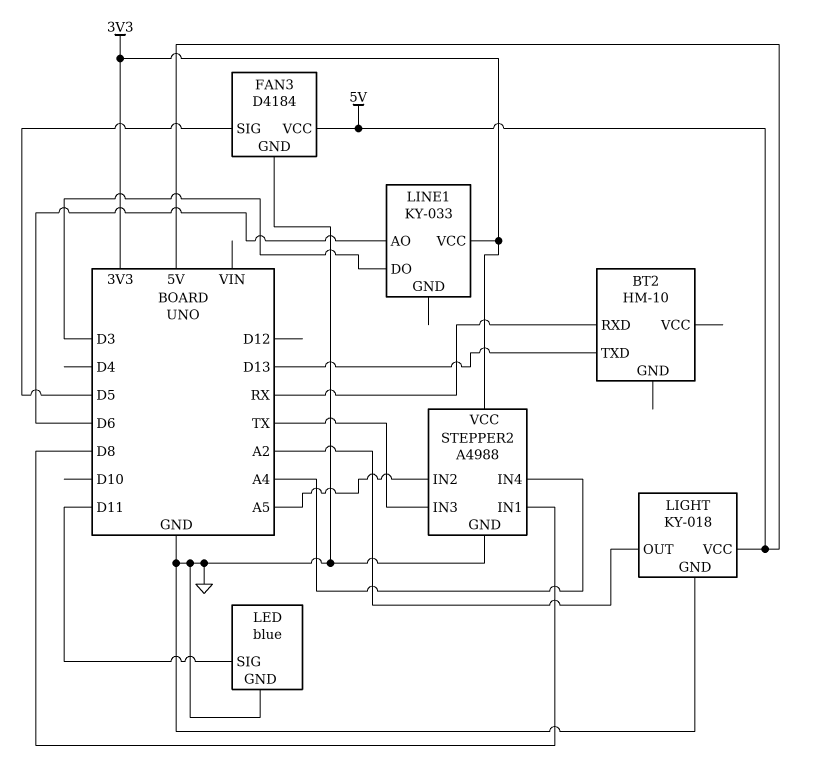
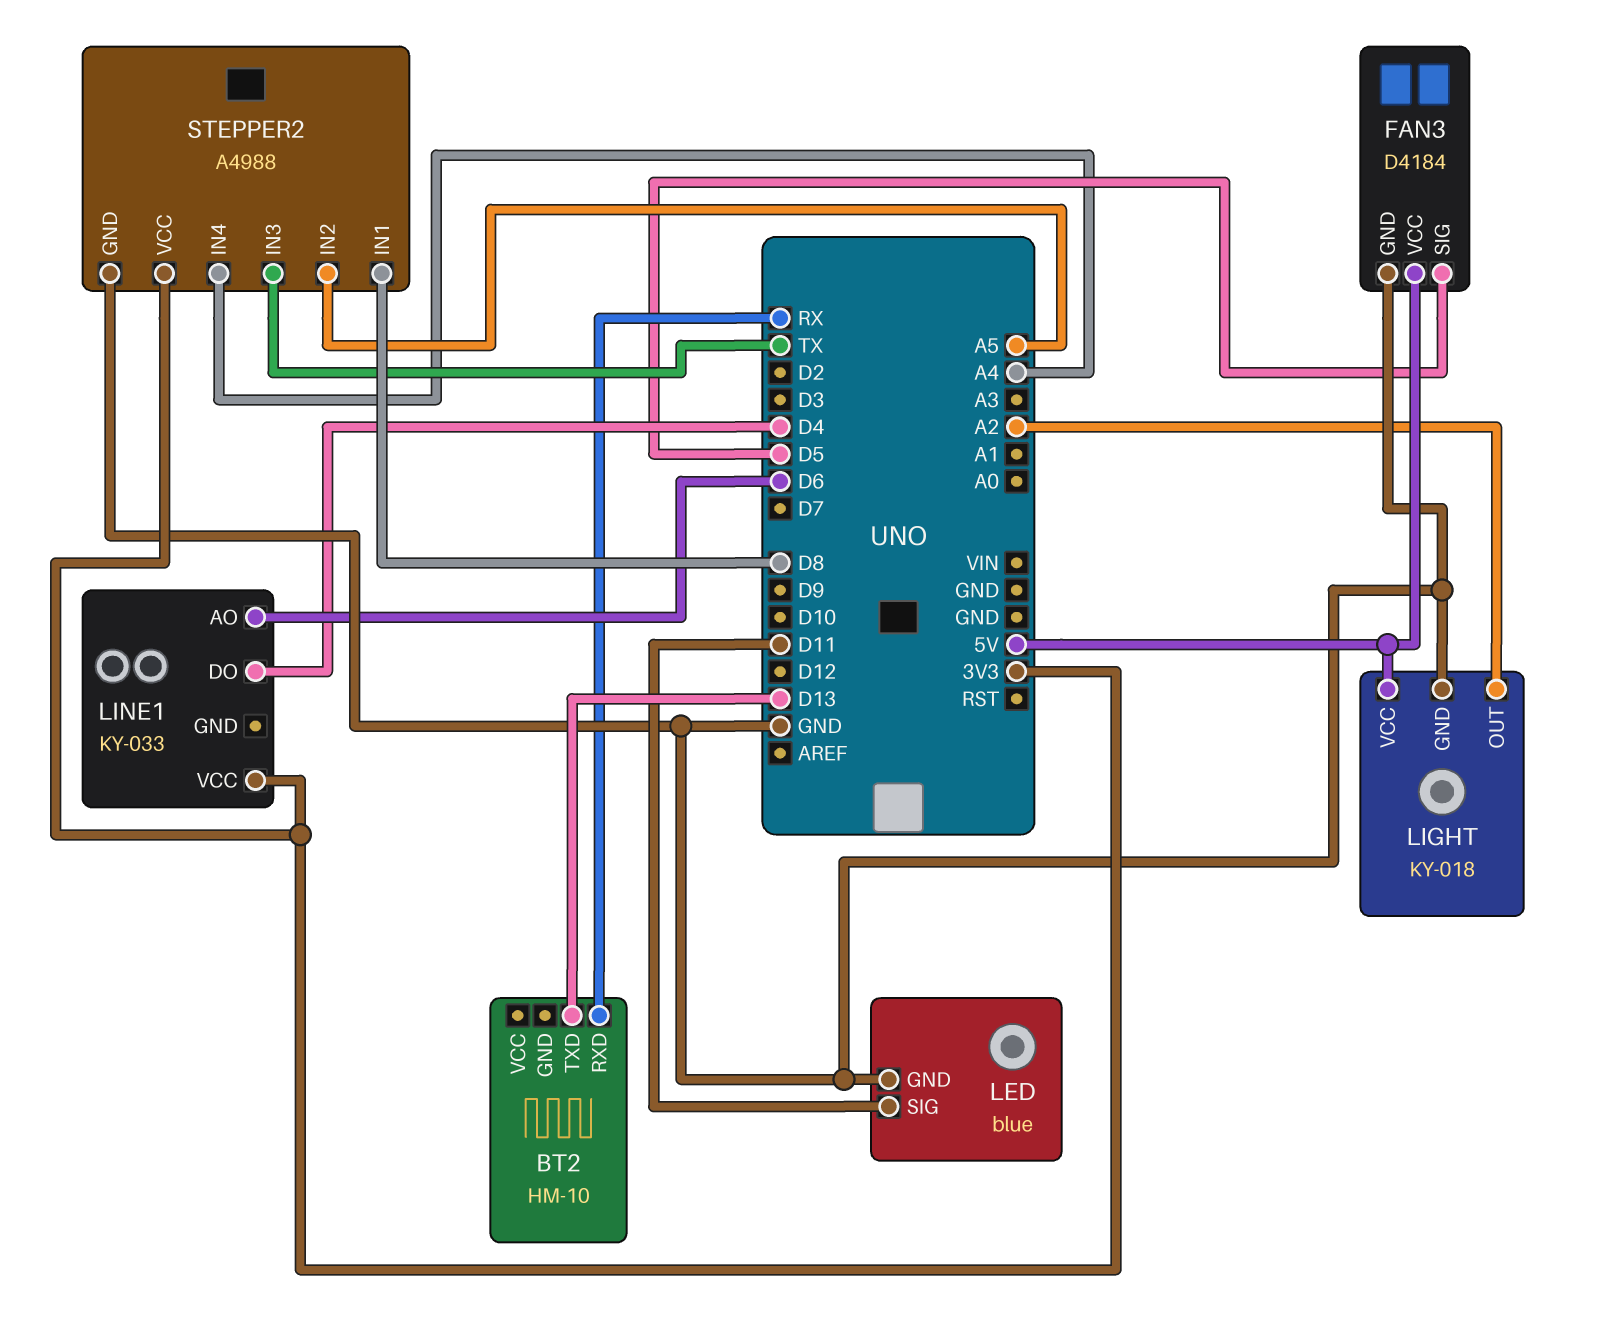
LINE1 pin DO: D3 -> D4

